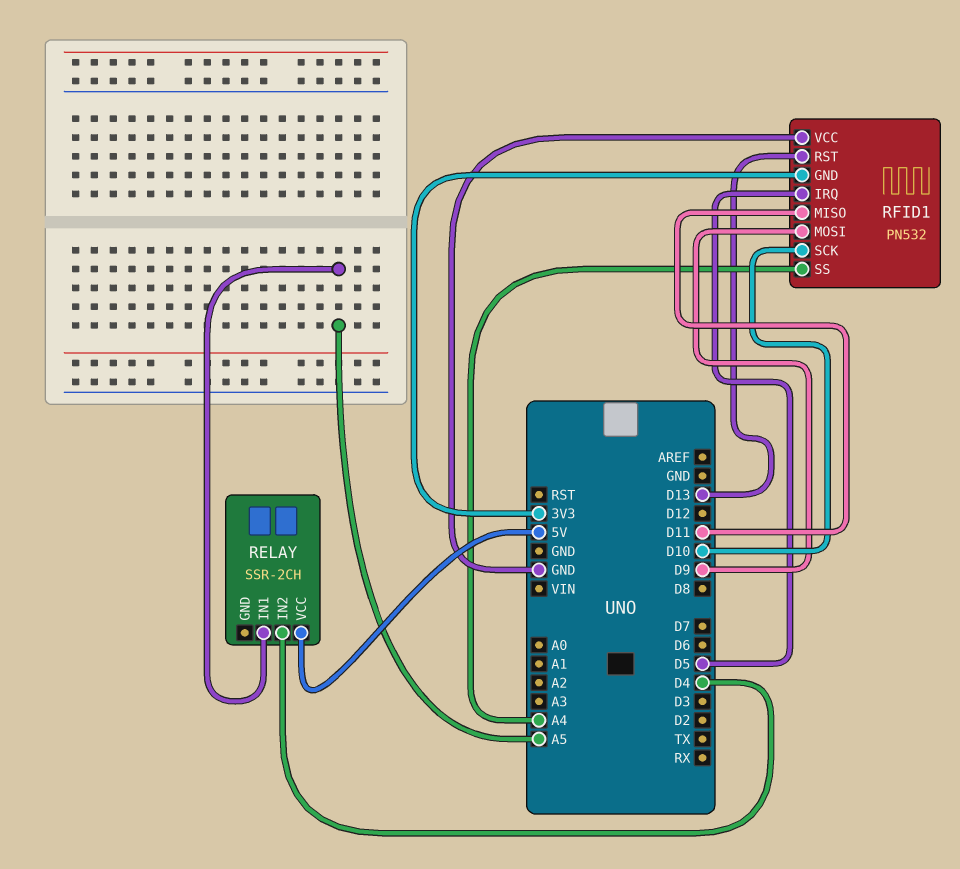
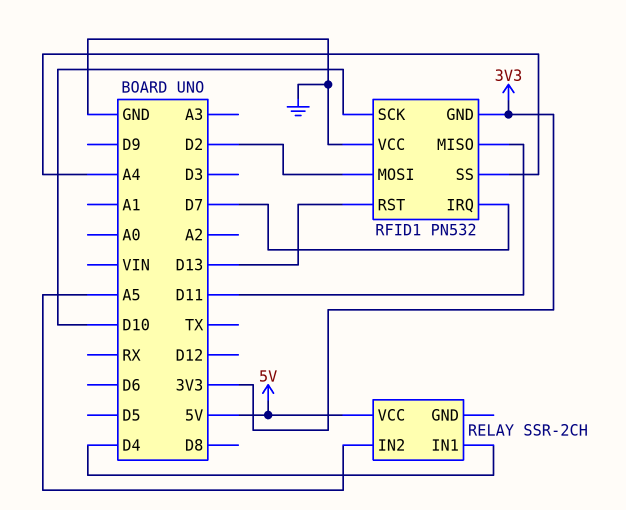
RELAY pin IN1: A5 -> D4
RELAY pin IN2: D4 -> A5
RFID1 pin IRQ: D5 -> D7
RFID1 pin MOSI: D9 -> D2

